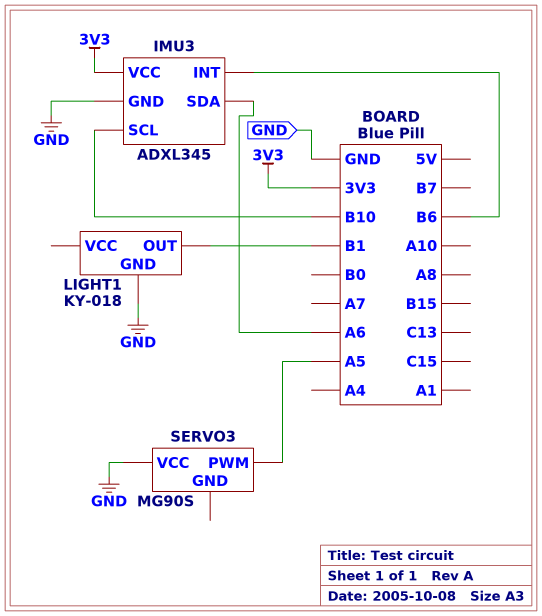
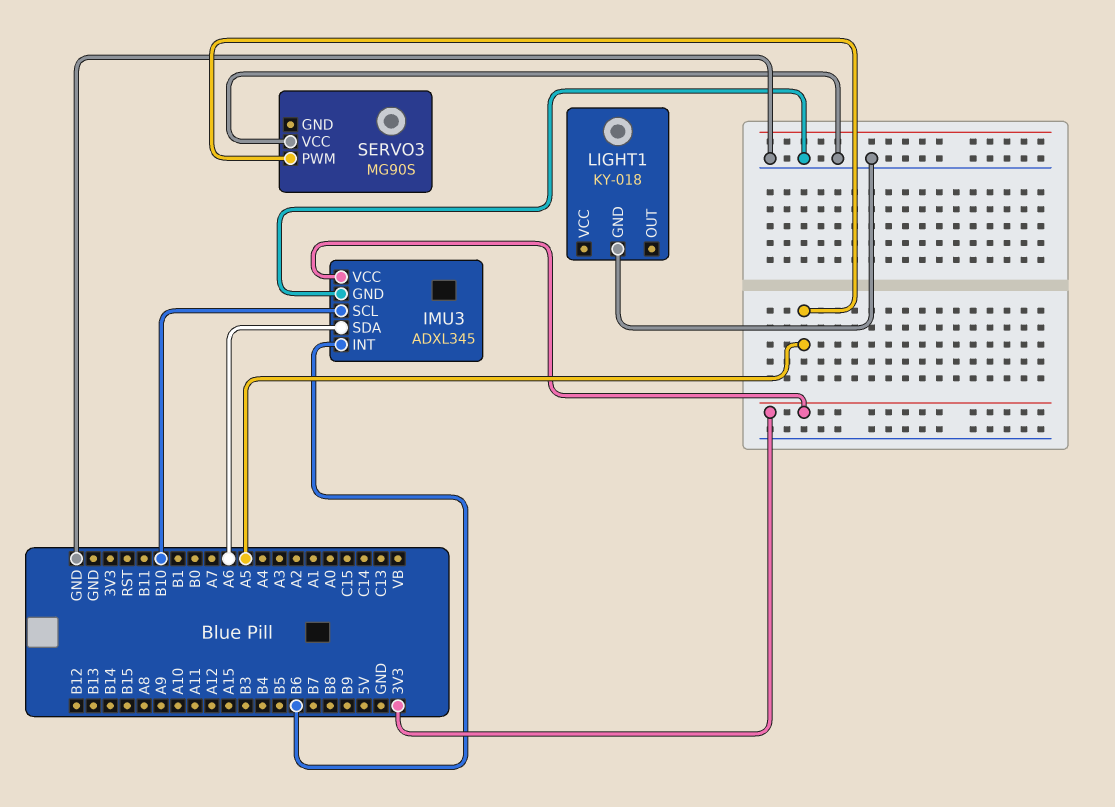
LIGHT1 pin OUT: B1 -> none

